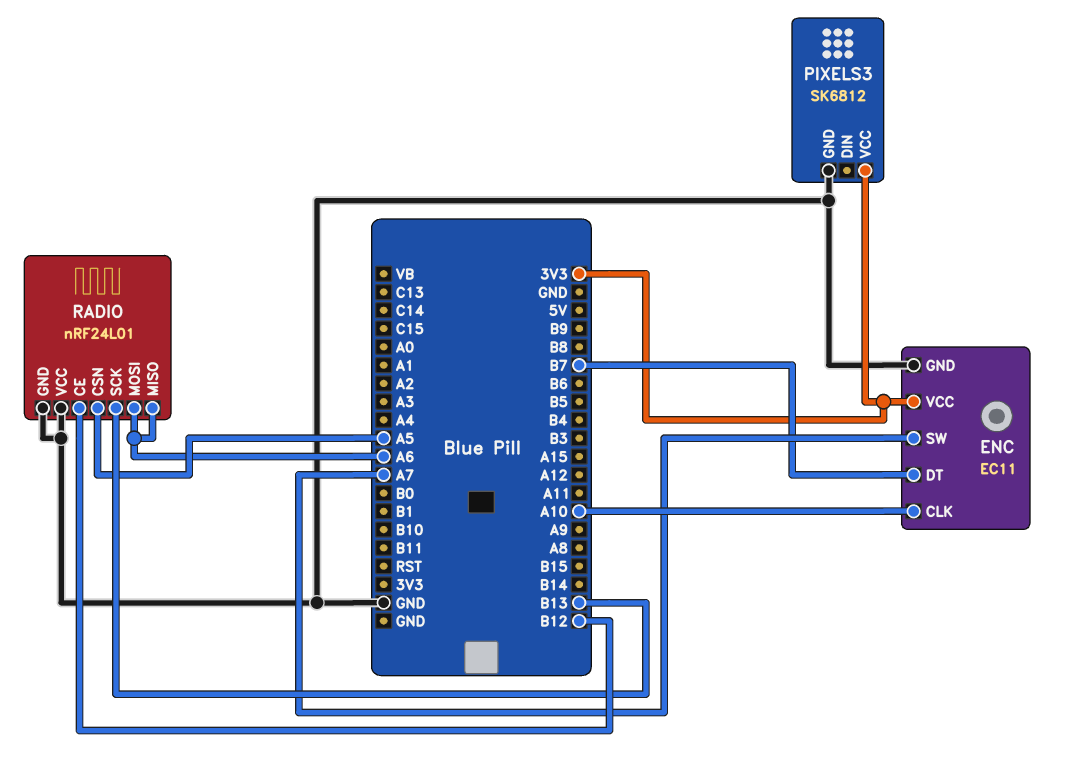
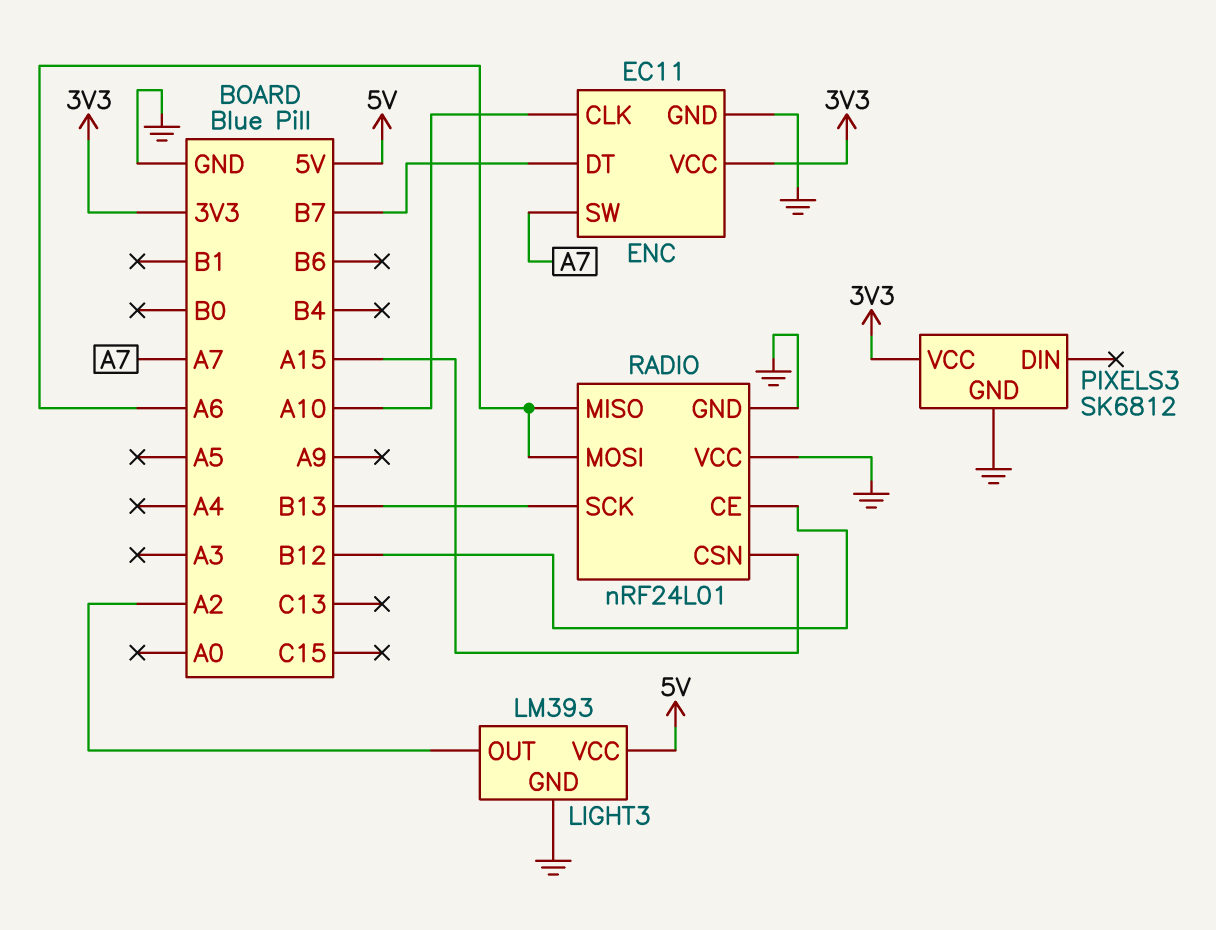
LIGHT3: none -> LM393
LIGHT3 pin GND: none -> GND
LIGHT3 pin OUT: none -> A2
LIGHT3 pin VCC: none -> 5V
RADIO pin CSN: A5 -> A15

